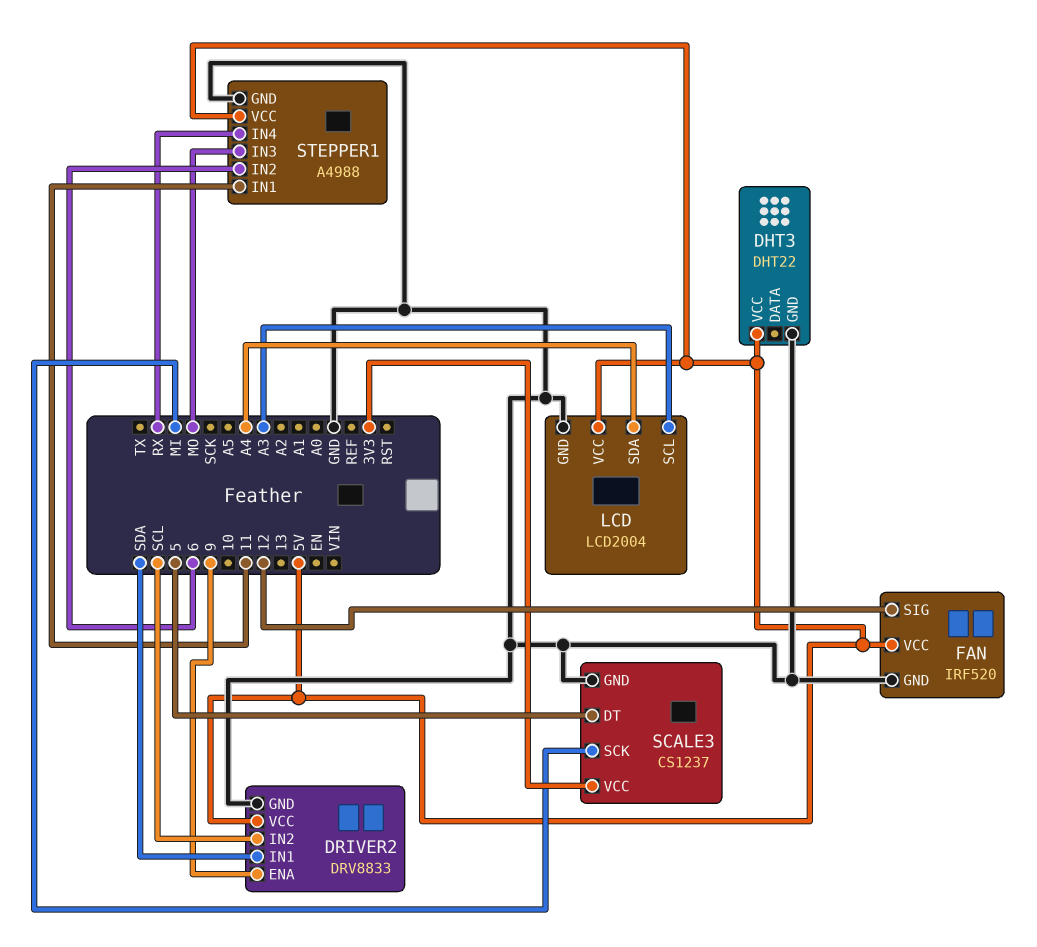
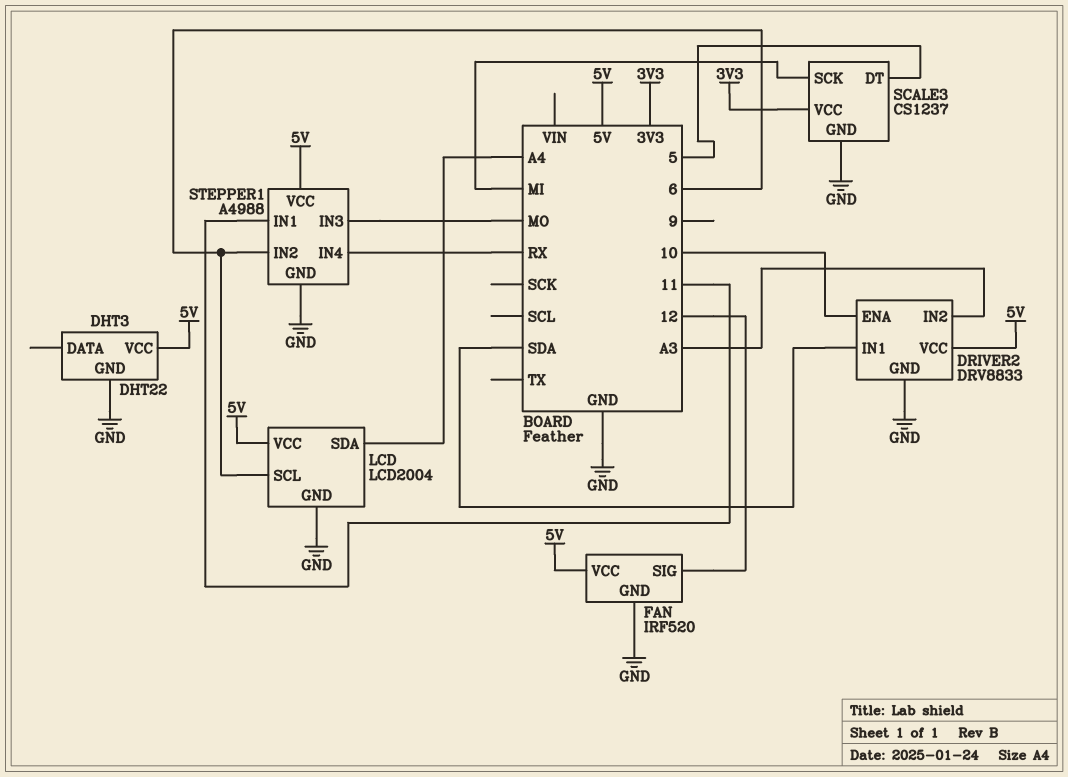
DRIVER2 pin ENA: 9 -> 10
DRIVER2 pin IN2: SCL -> A3
LCD pin SCL: A3 -> 6

